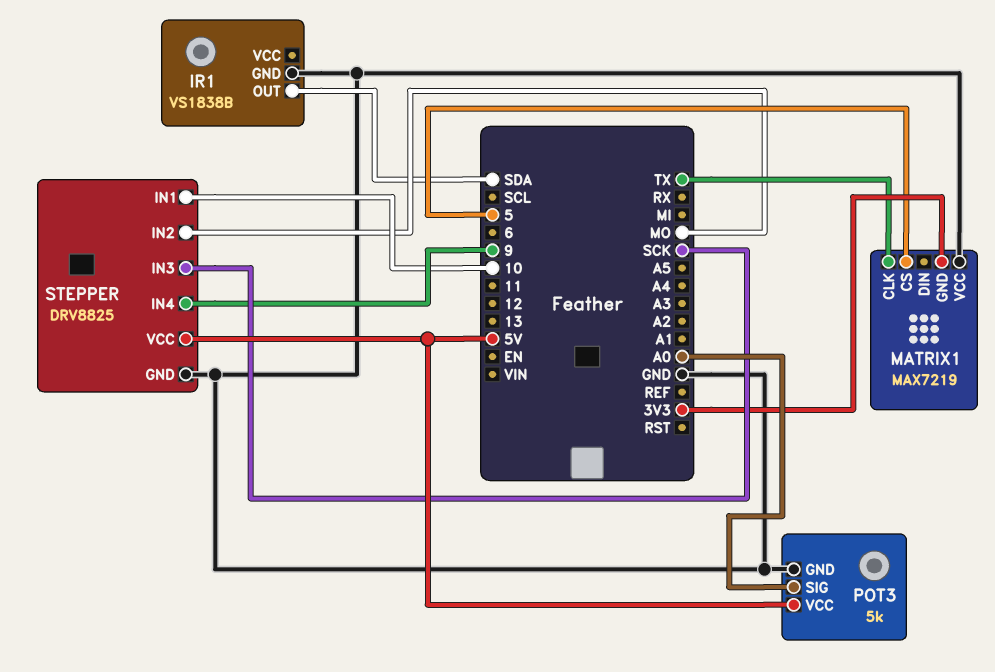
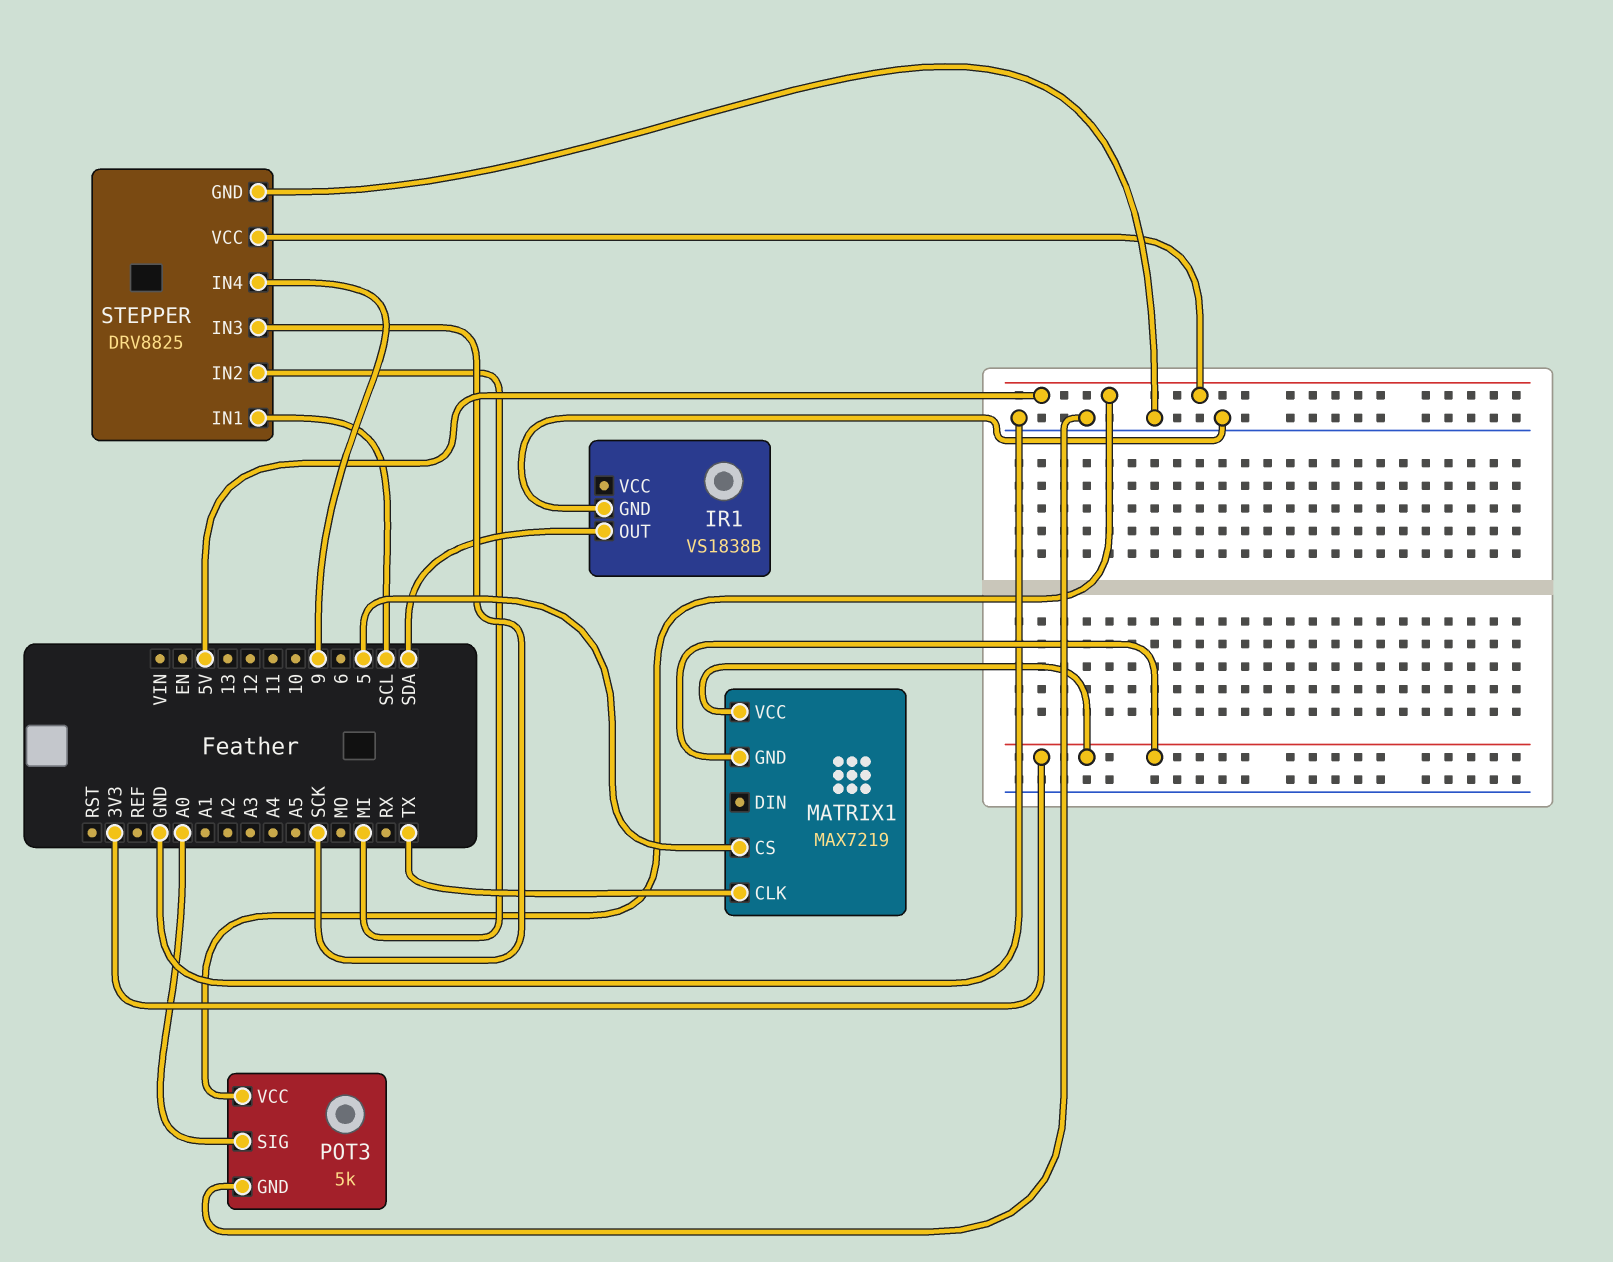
MATRIX1 pin VCC: GND -> 3V3
STEPPER pin IN1: 10 -> SCL
STEPPER pin IN2: MO -> MI

